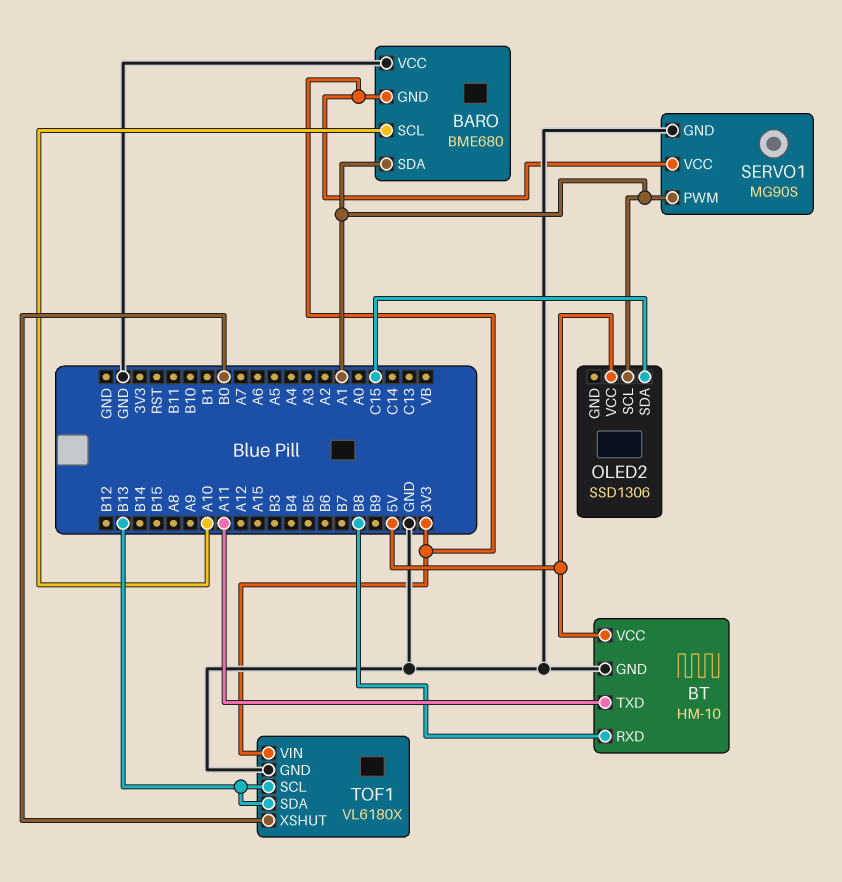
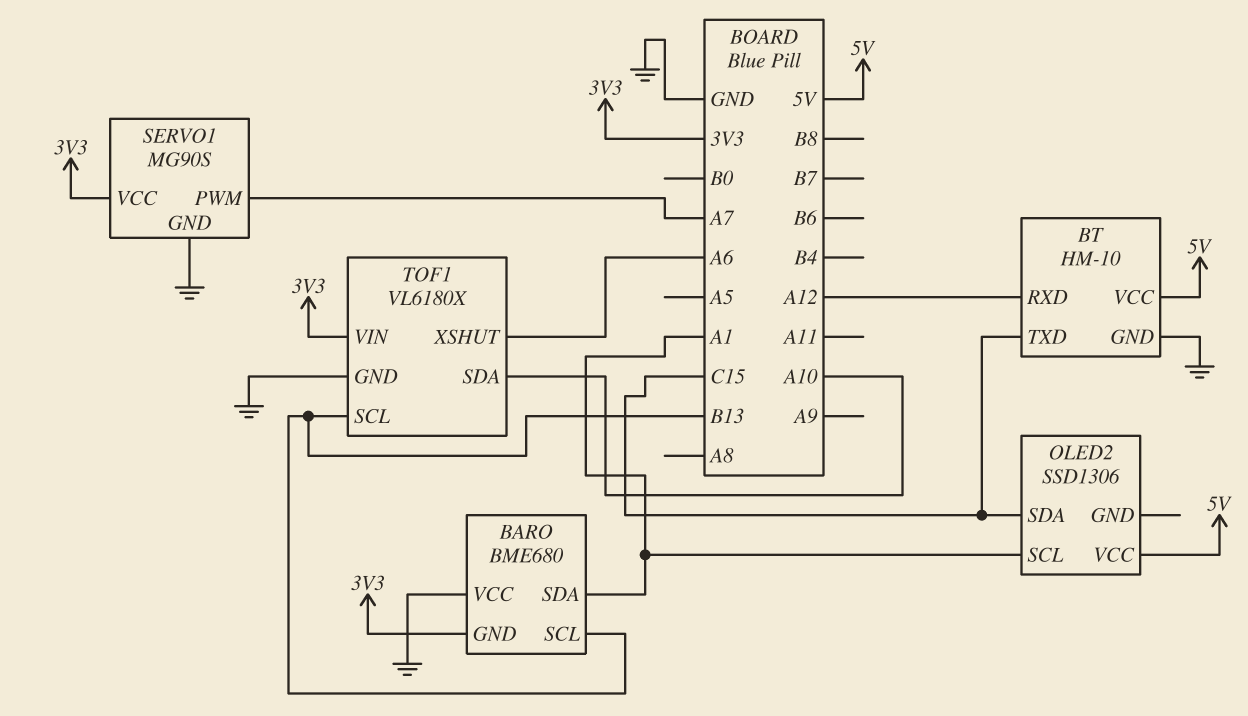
BARO pin SCL: A10 -> B13
BT pin RXD: B8 -> A12
BT pin TXD: A11 -> C15
SERVO1 pin PWM: A1 -> A7
TOF1 pin SDA: B13 -> A10
TOF1 pin XSHUT: B0 -> A6

